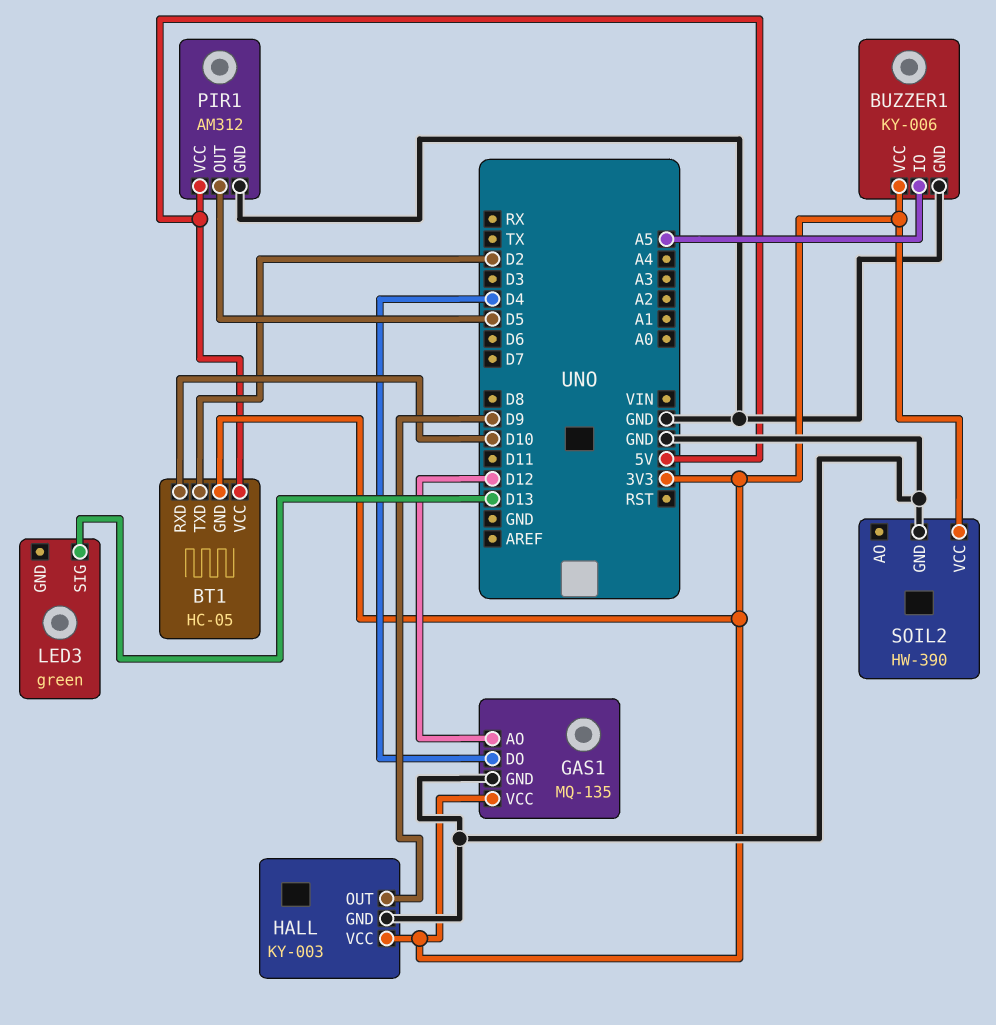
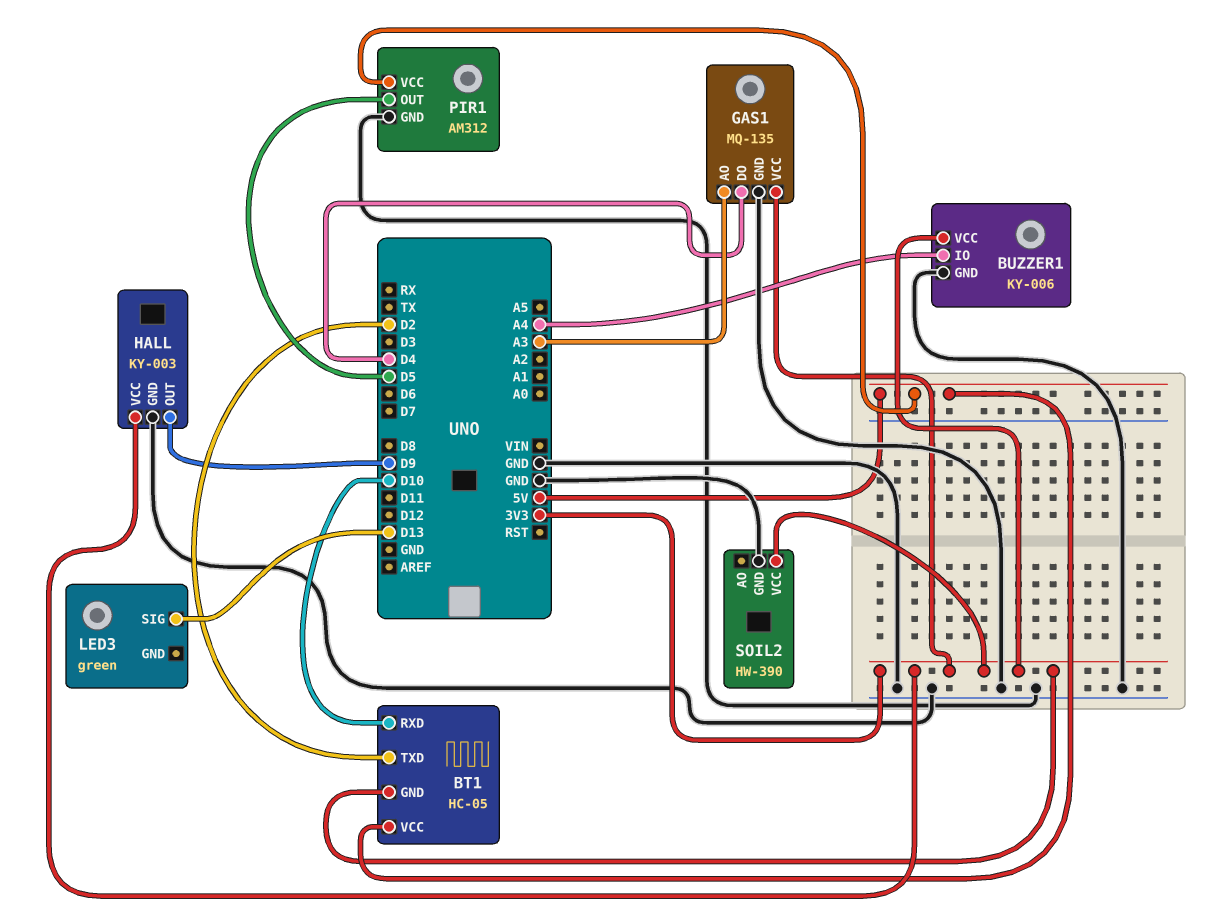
BUZZER1 pin IO: A5 -> A4
GAS1 pin AO: D12 -> A3

